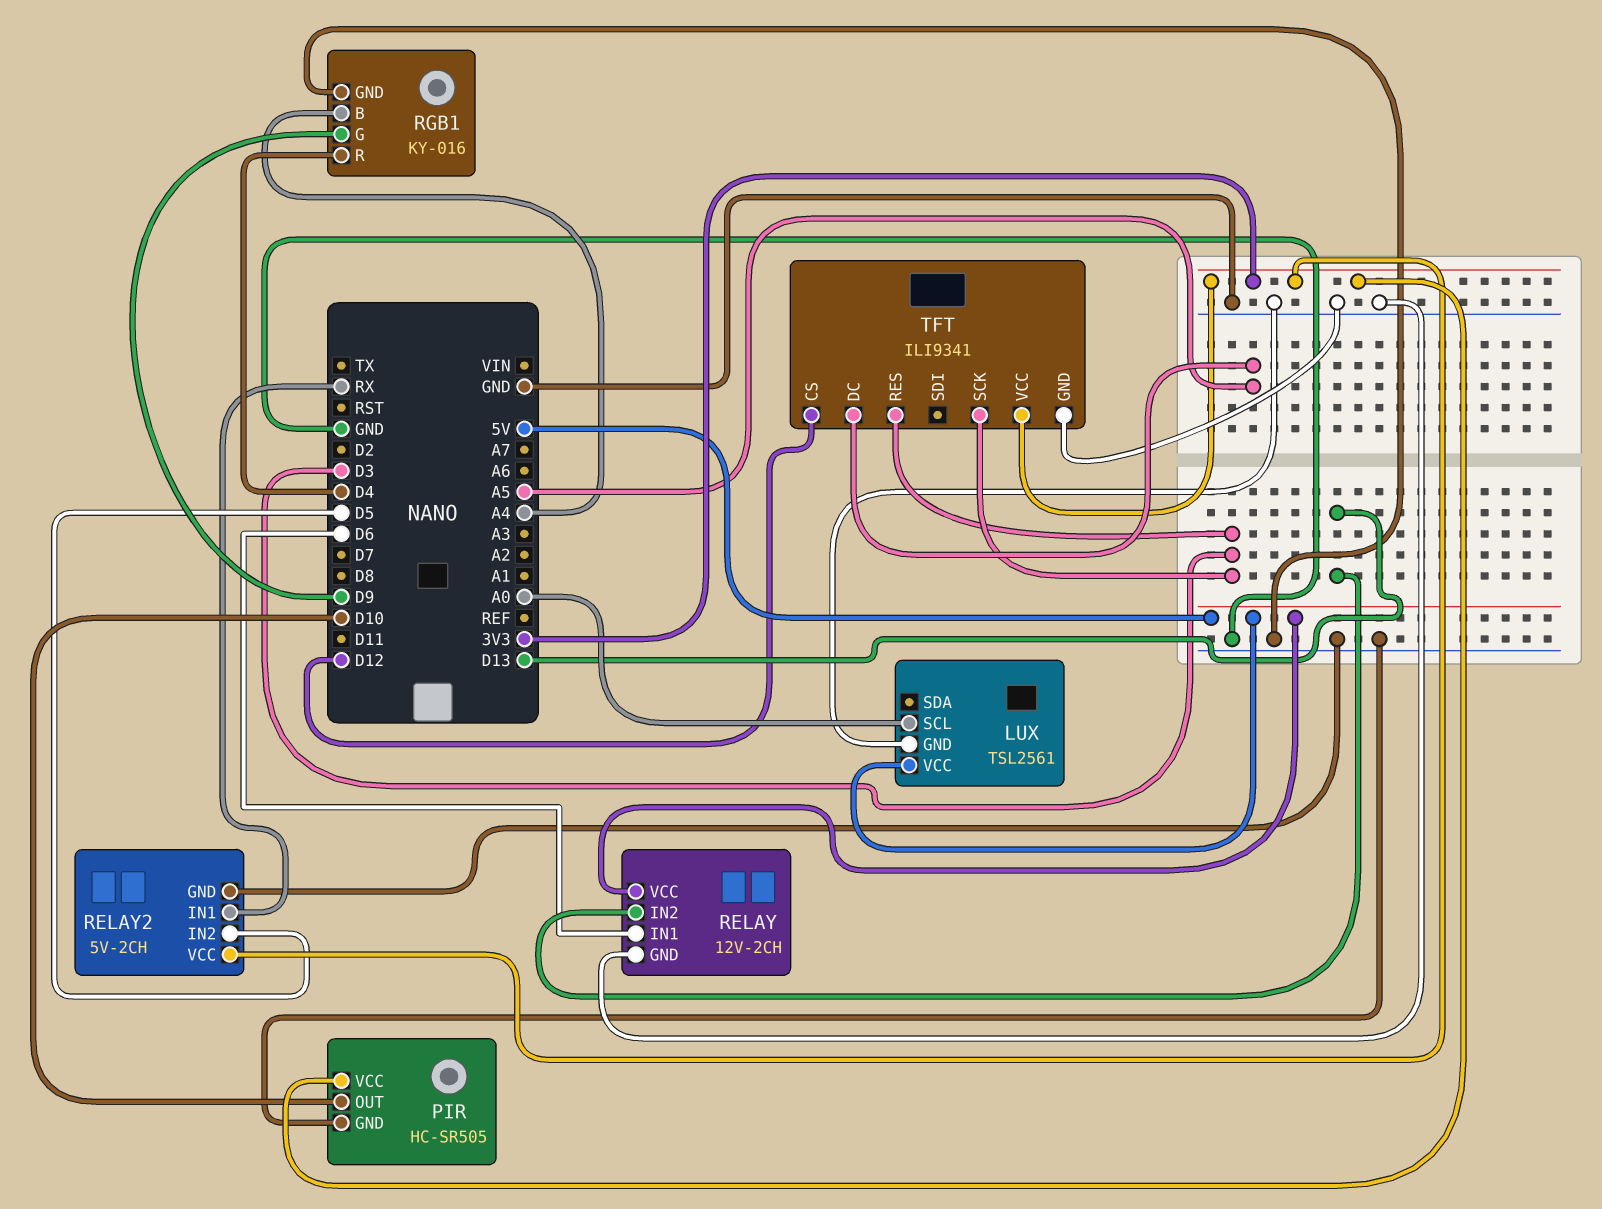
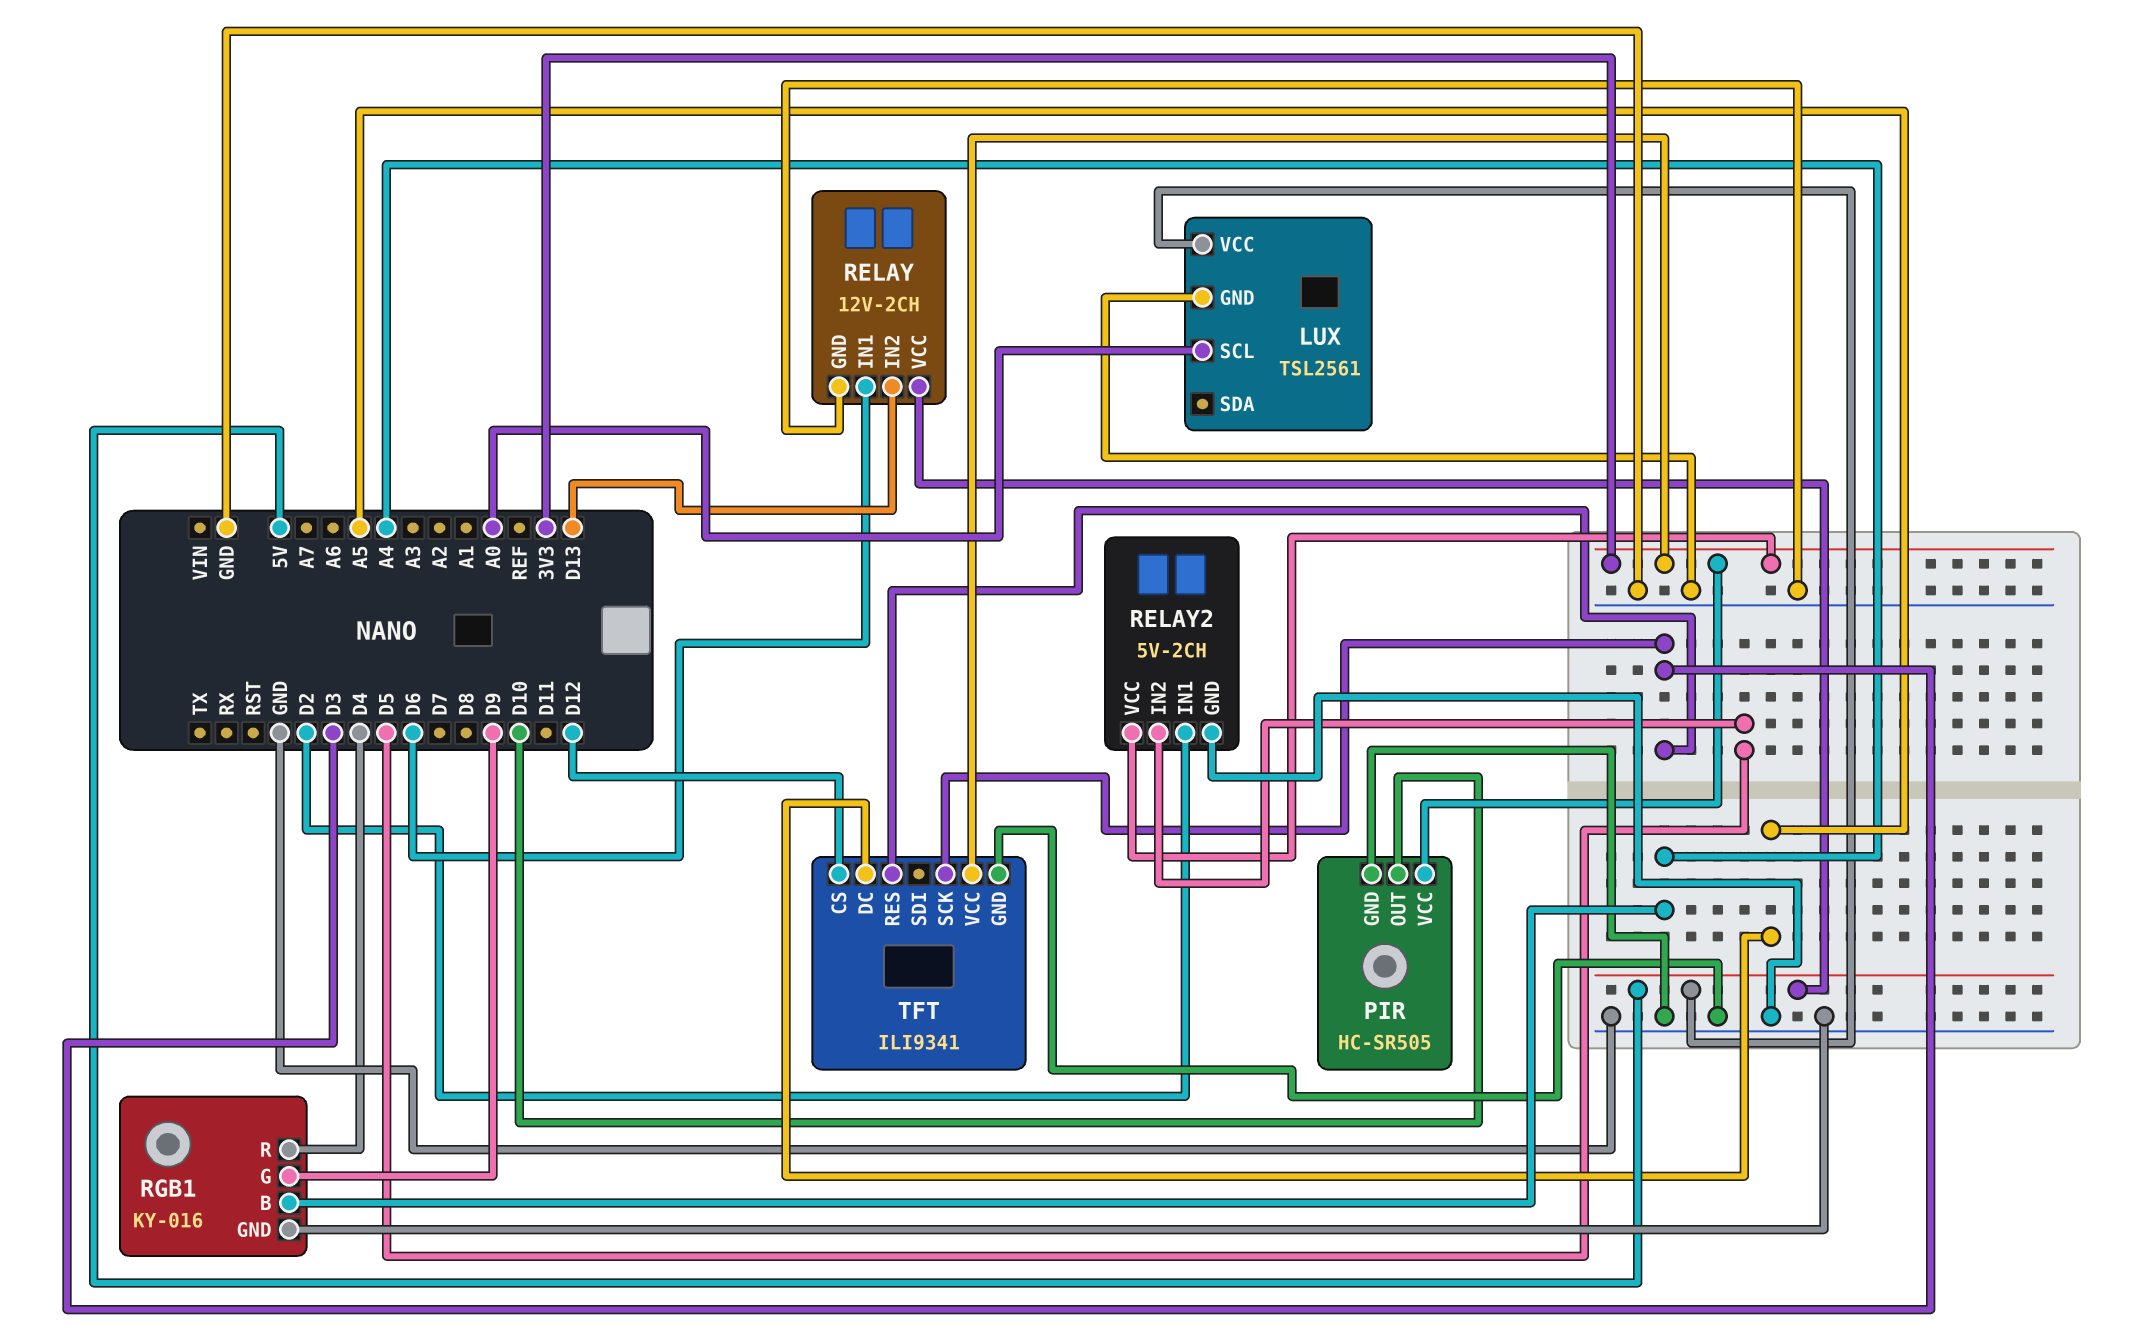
RELAY2 pin IN1: RX -> D2

